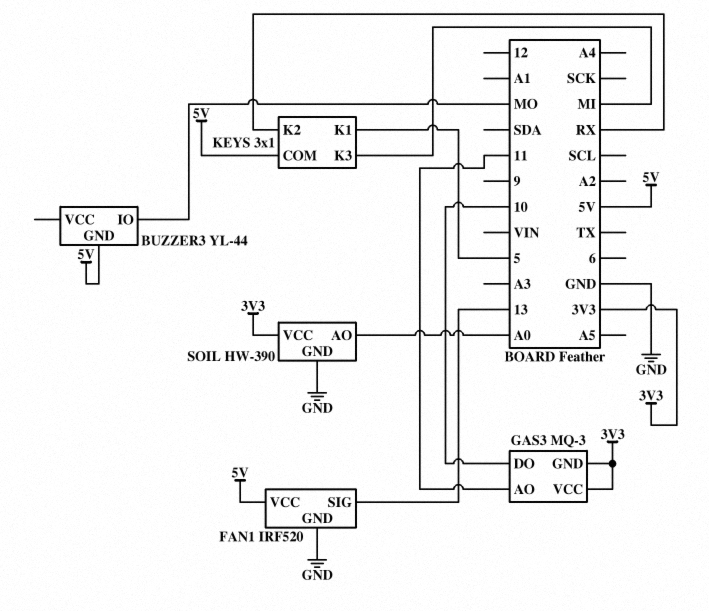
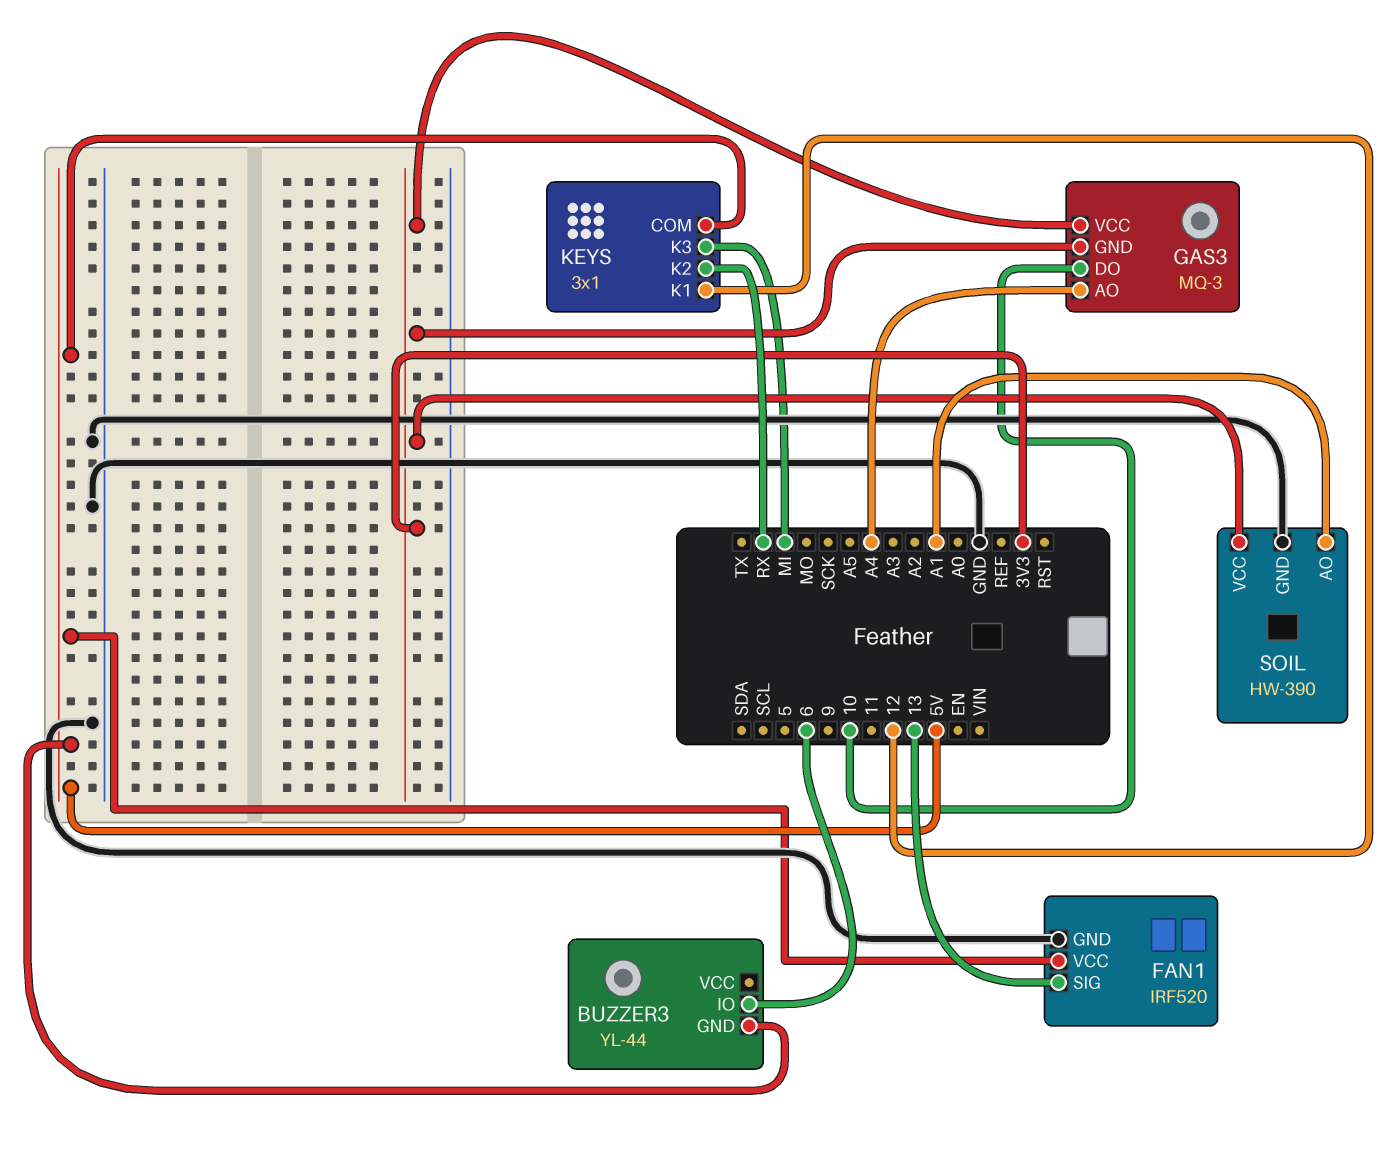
BUZZER3 pin IO: MO -> 6
GAS3 pin AO: 11 -> A4
KEYS pin K1: 5 -> 12
SOIL pin AO: A0 -> A1

